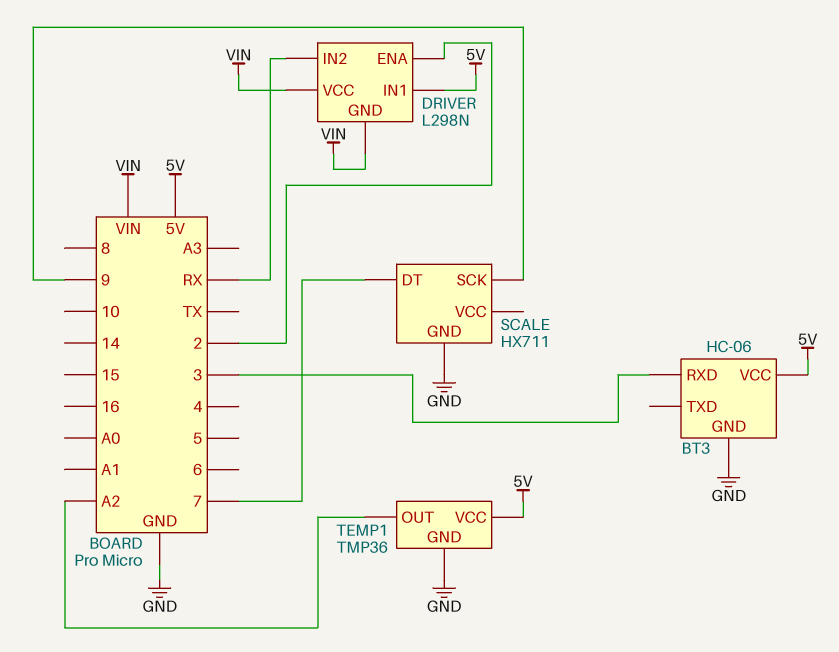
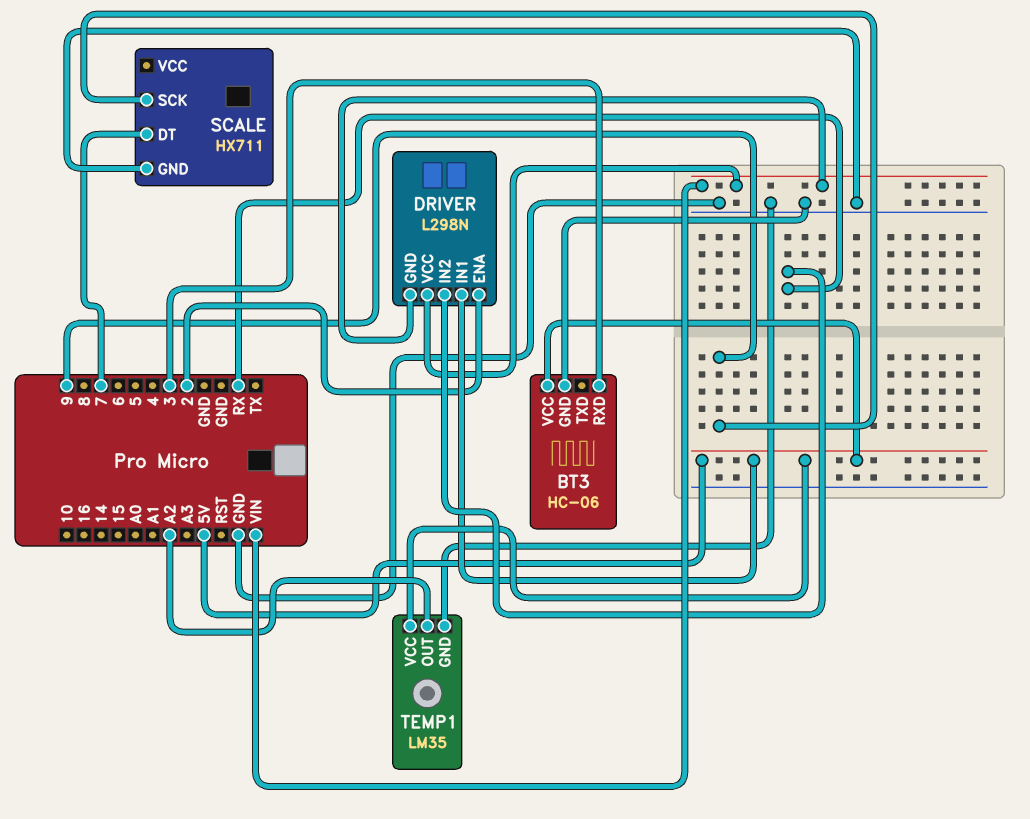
TEMP1: TMP36 -> LM35

